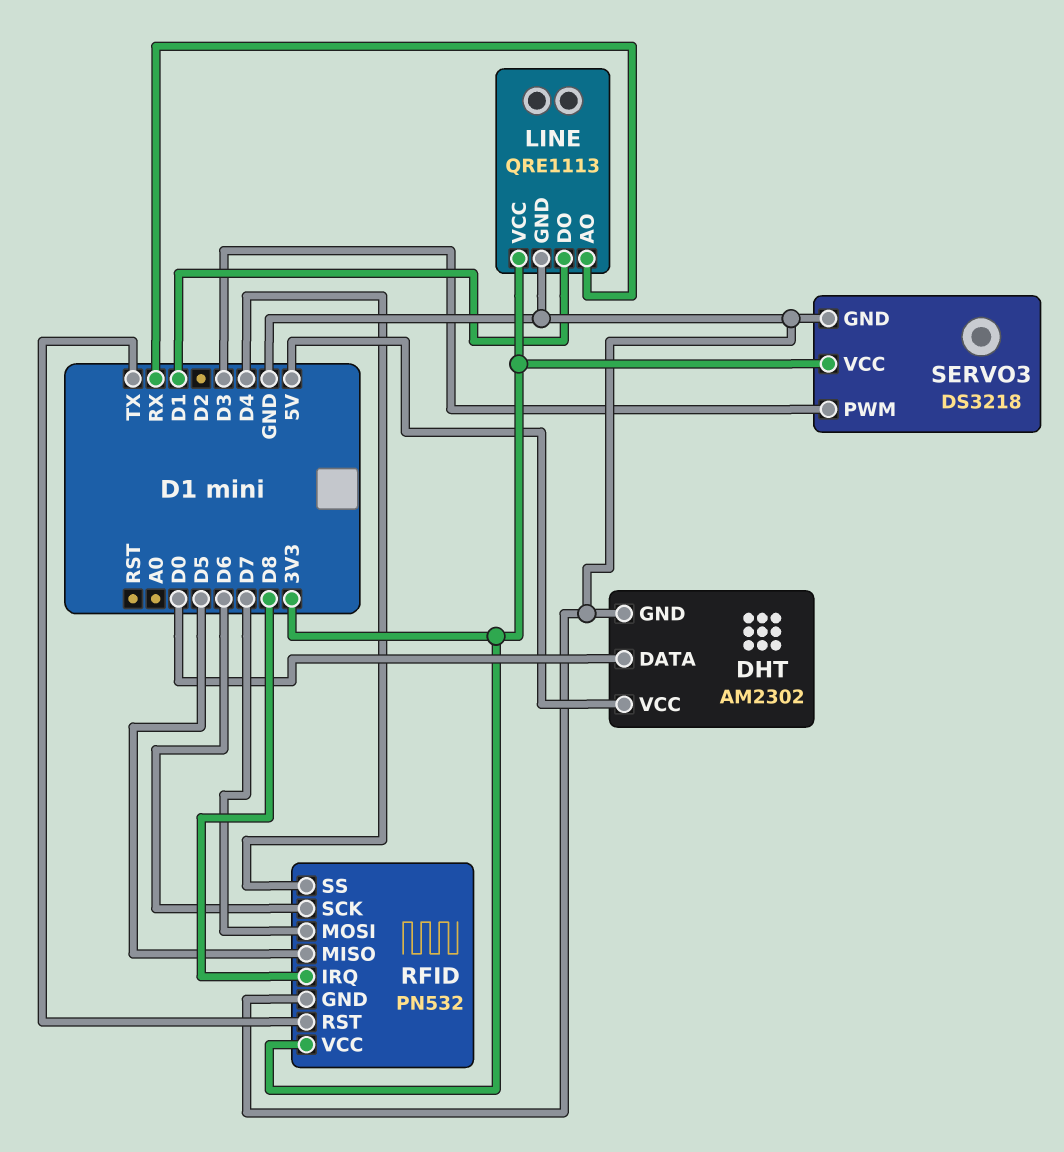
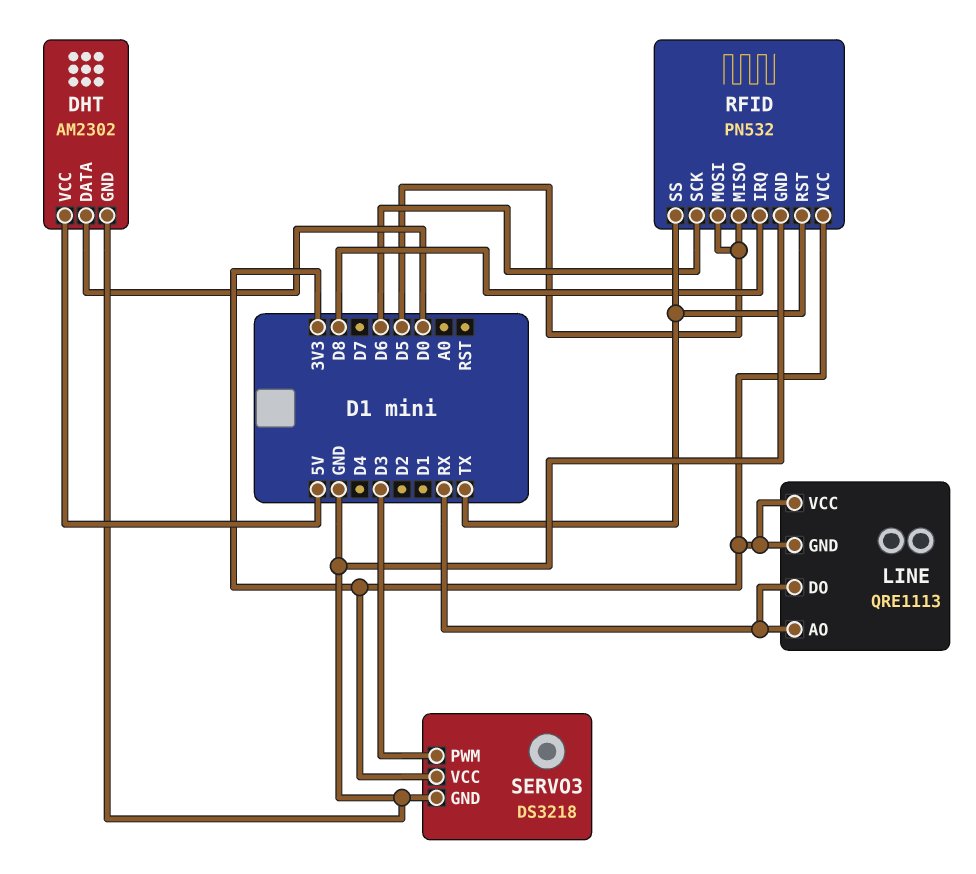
LINE pin DO: D1 -> RX
LINE pin GND: GND -> 3V3
RFID pin MOSI: D7 -> D5
RFID pin SS: D4 -> TX

